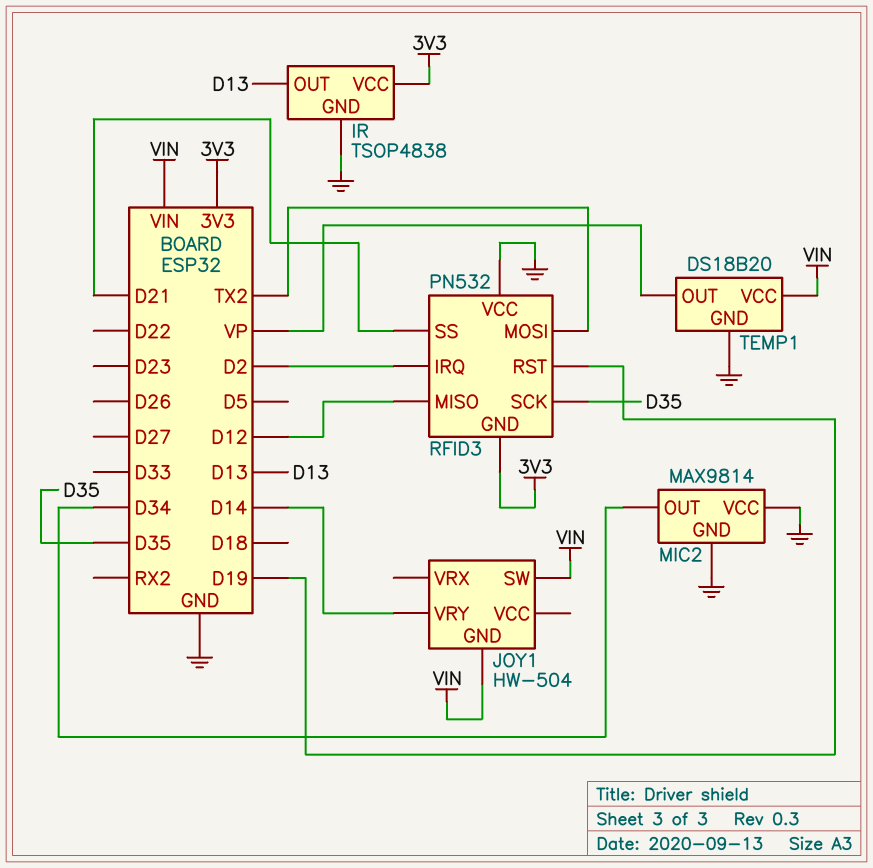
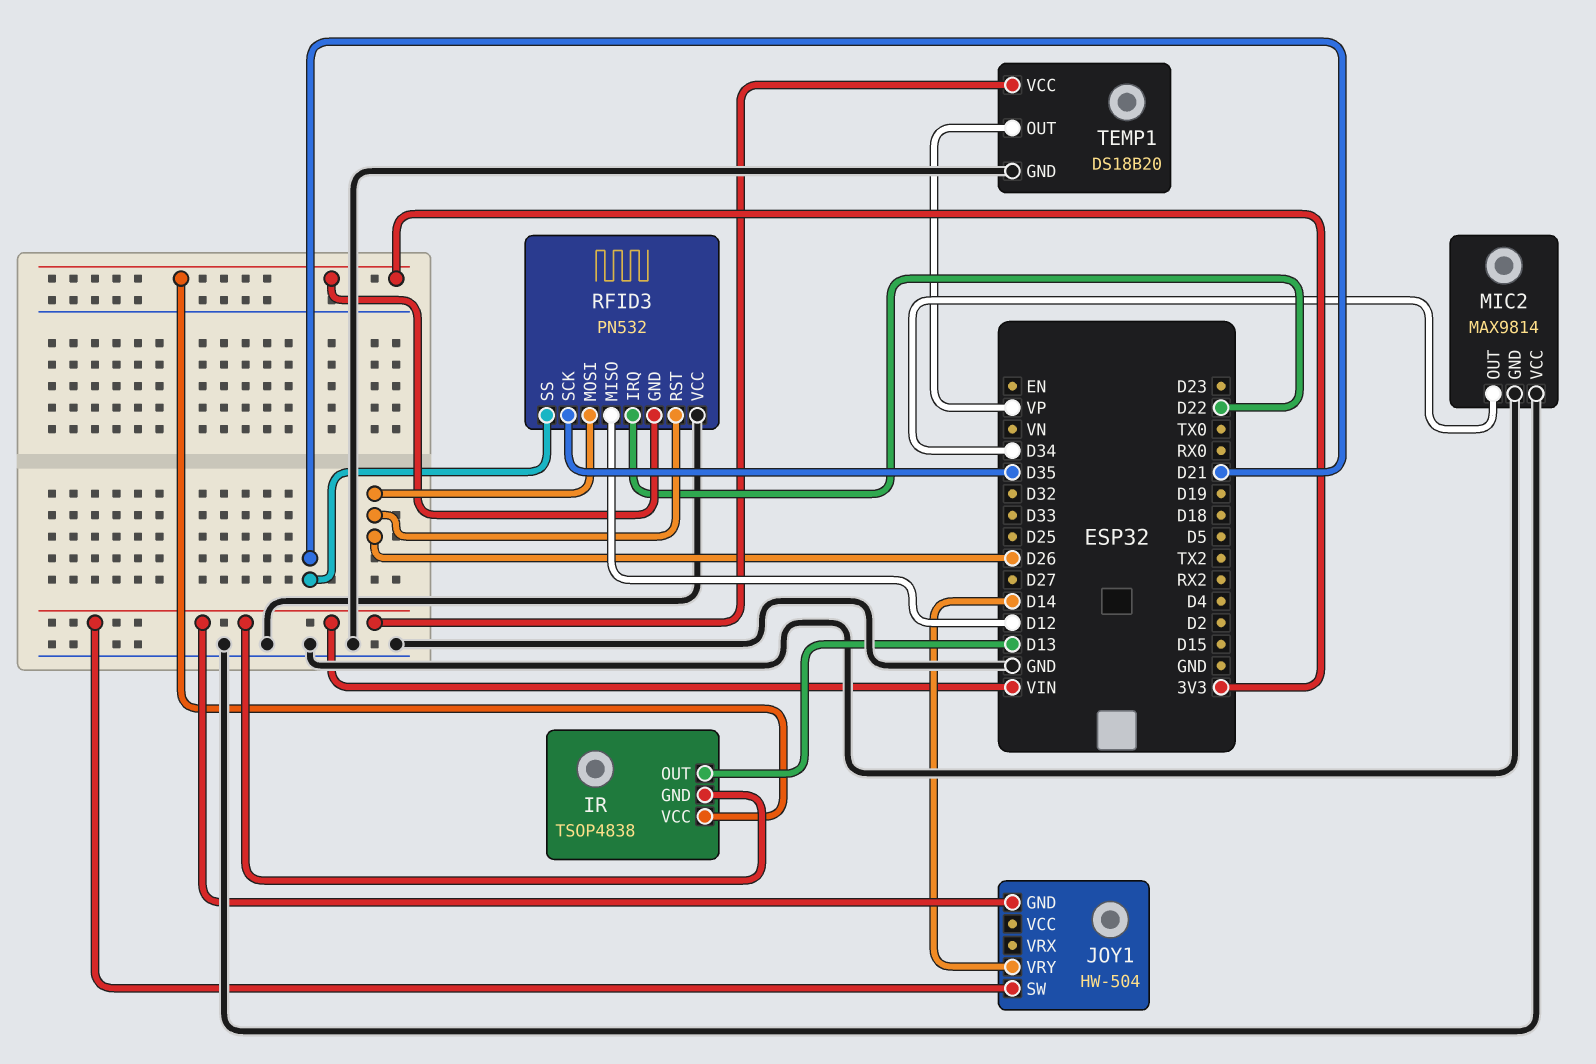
IR pin GND: GND -> VIN
RFID3 pin IRQ: D2 -> D22
RFID3 pin MOSI: TX2 -> D26
RFID3 pin RST: D19 -> D26

